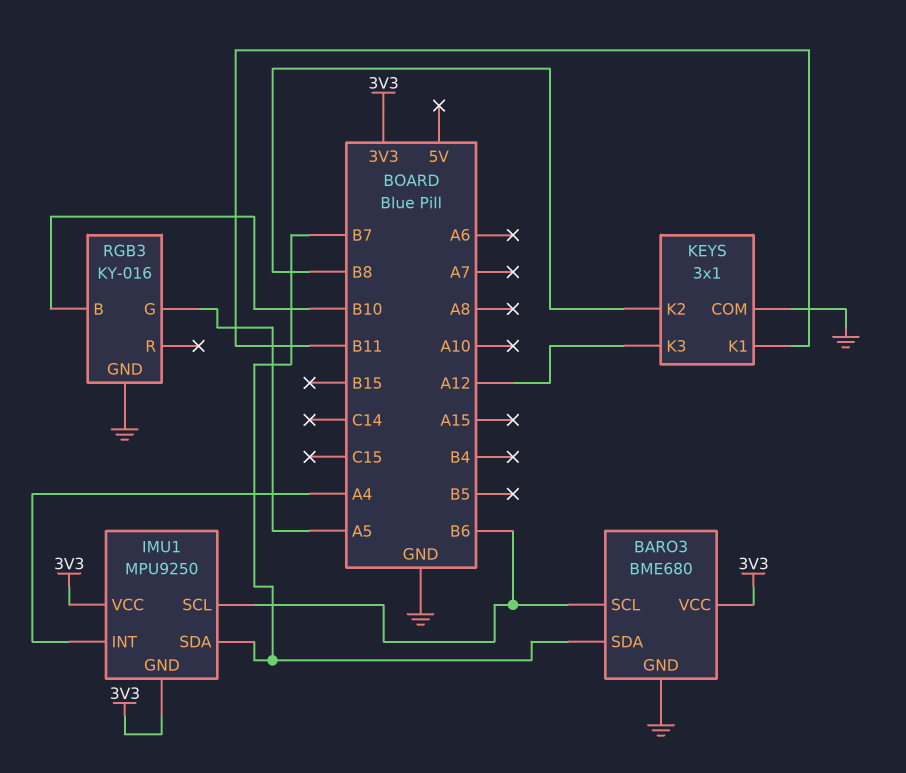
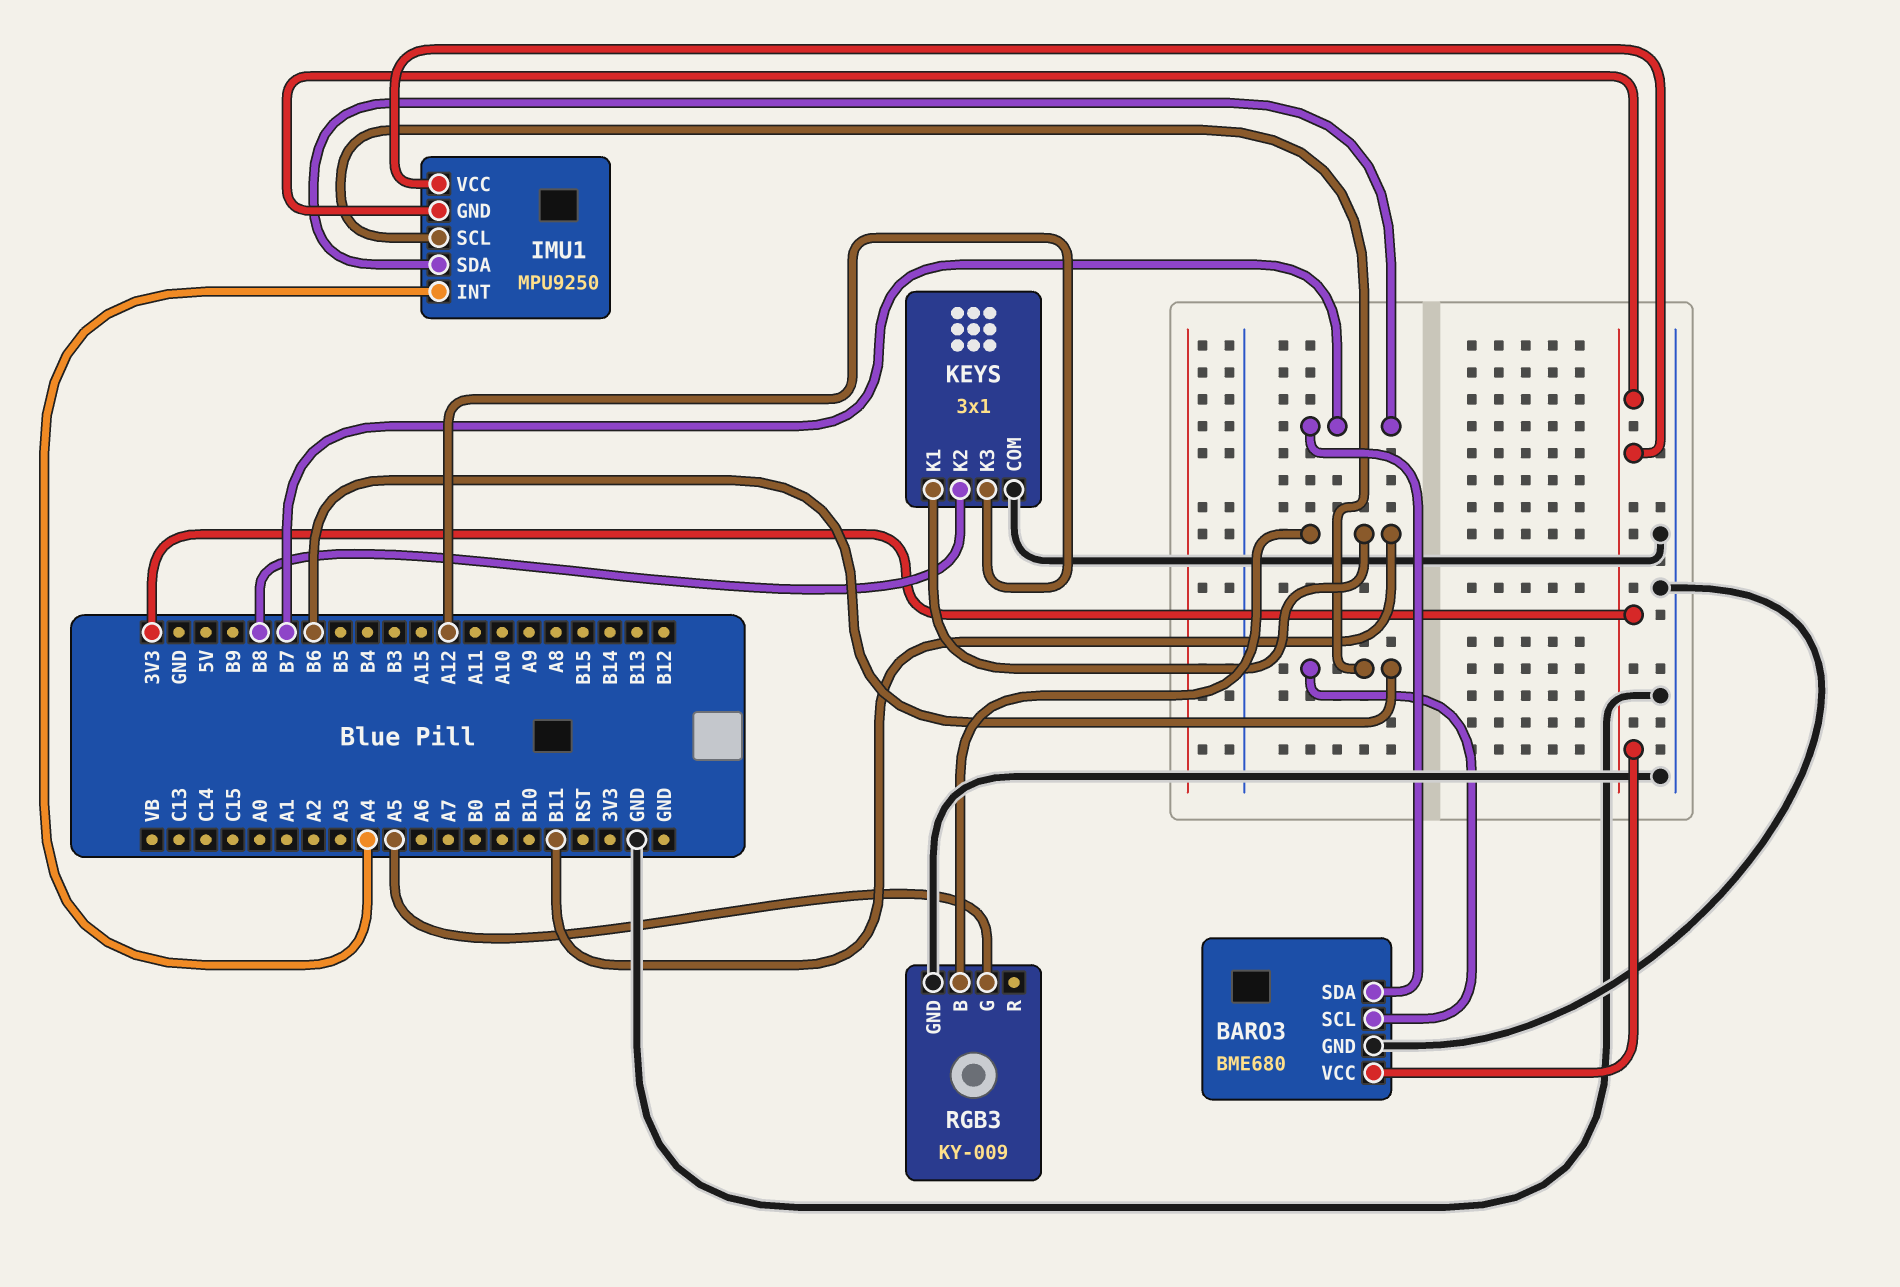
RGB3: KY-016 -> KY-009
RGB3 pin B: B10 -> B11

